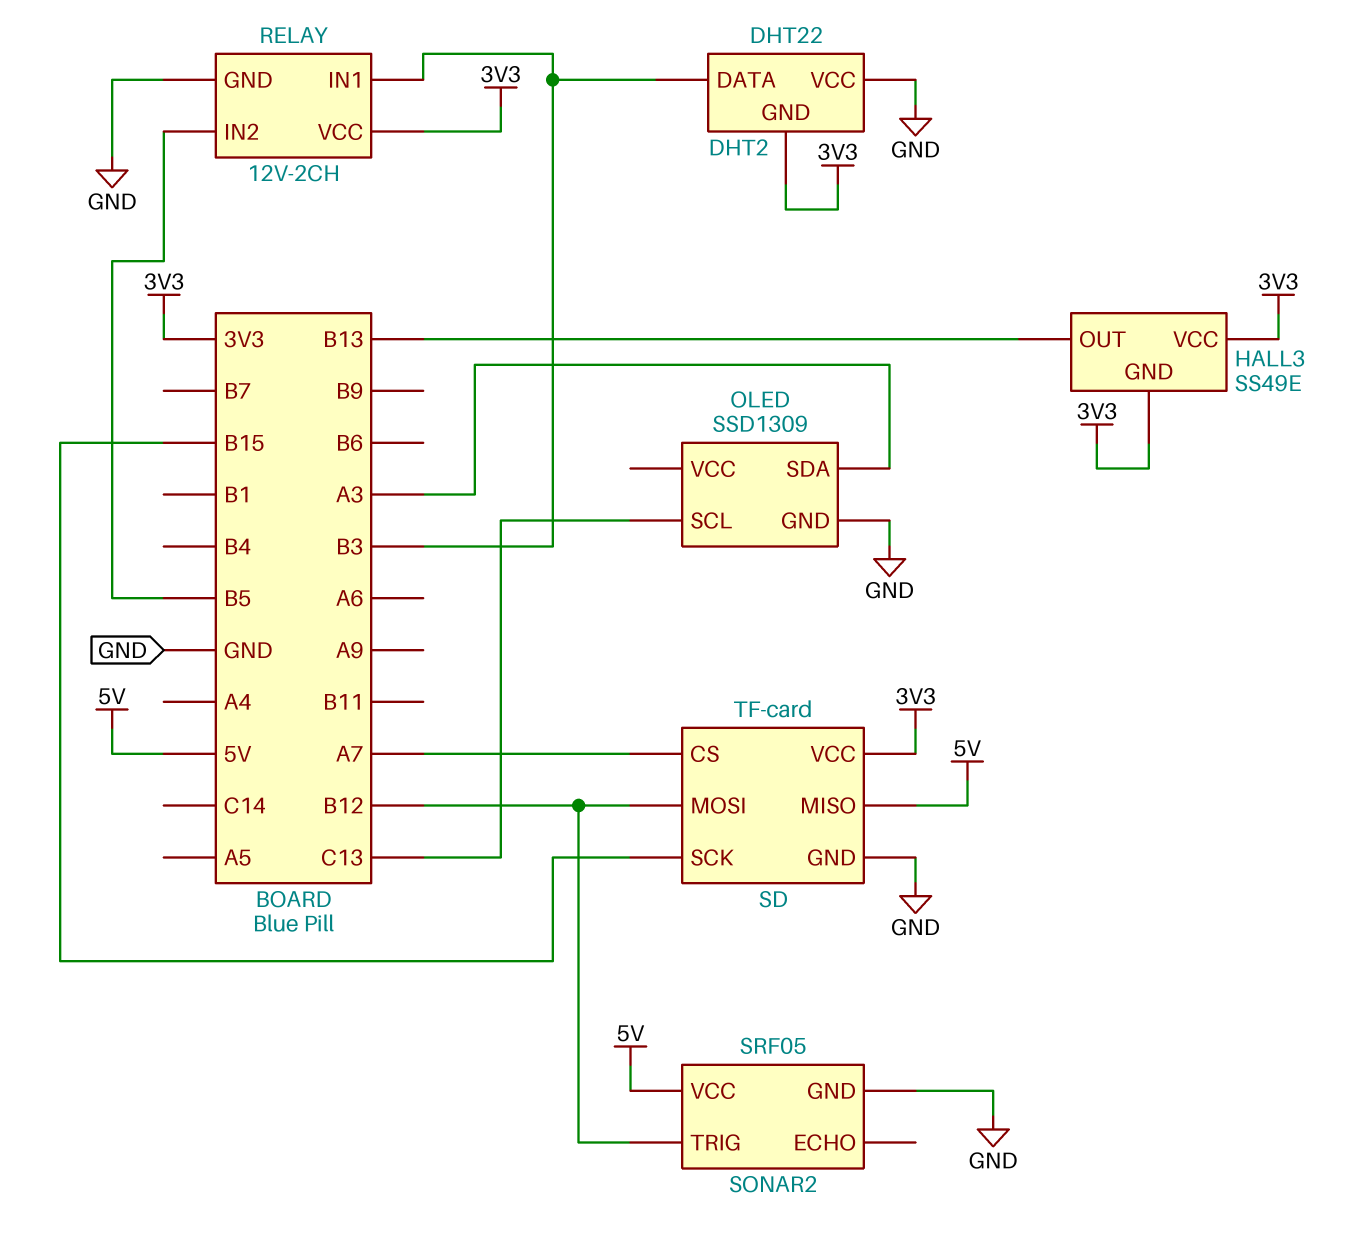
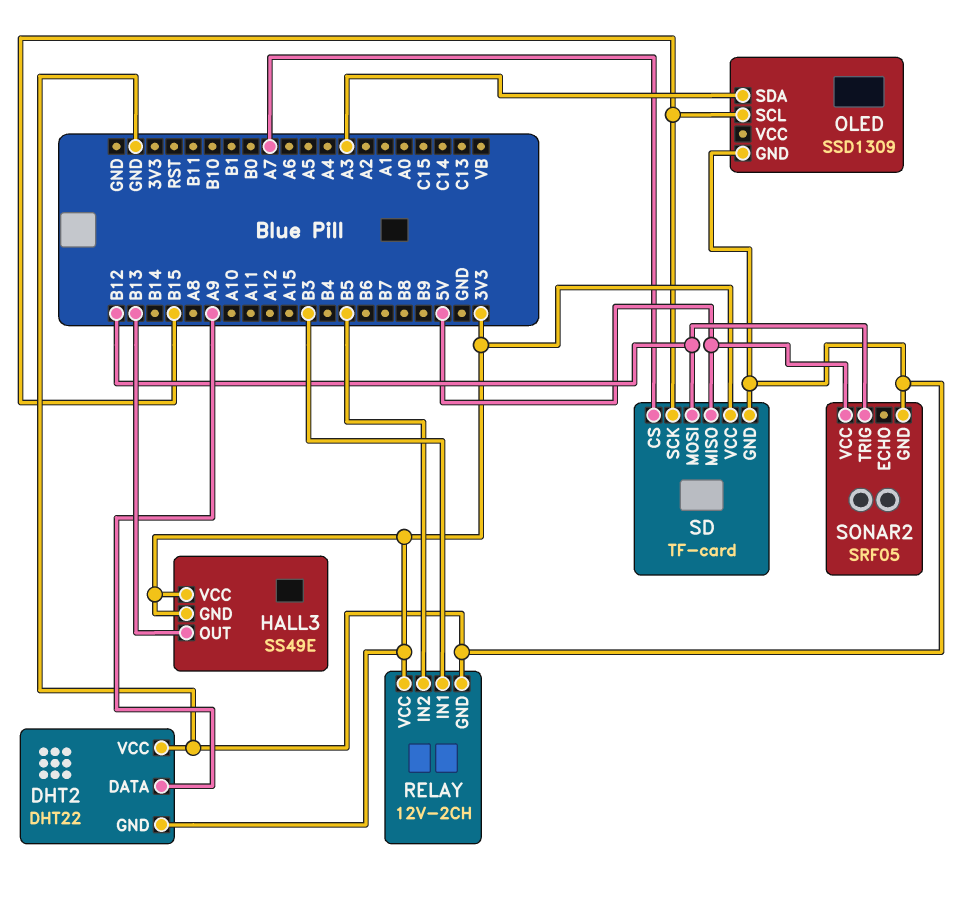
DHT2 pin DATA: B3 -> A9
OLED pin SCL: C13 -> B15

